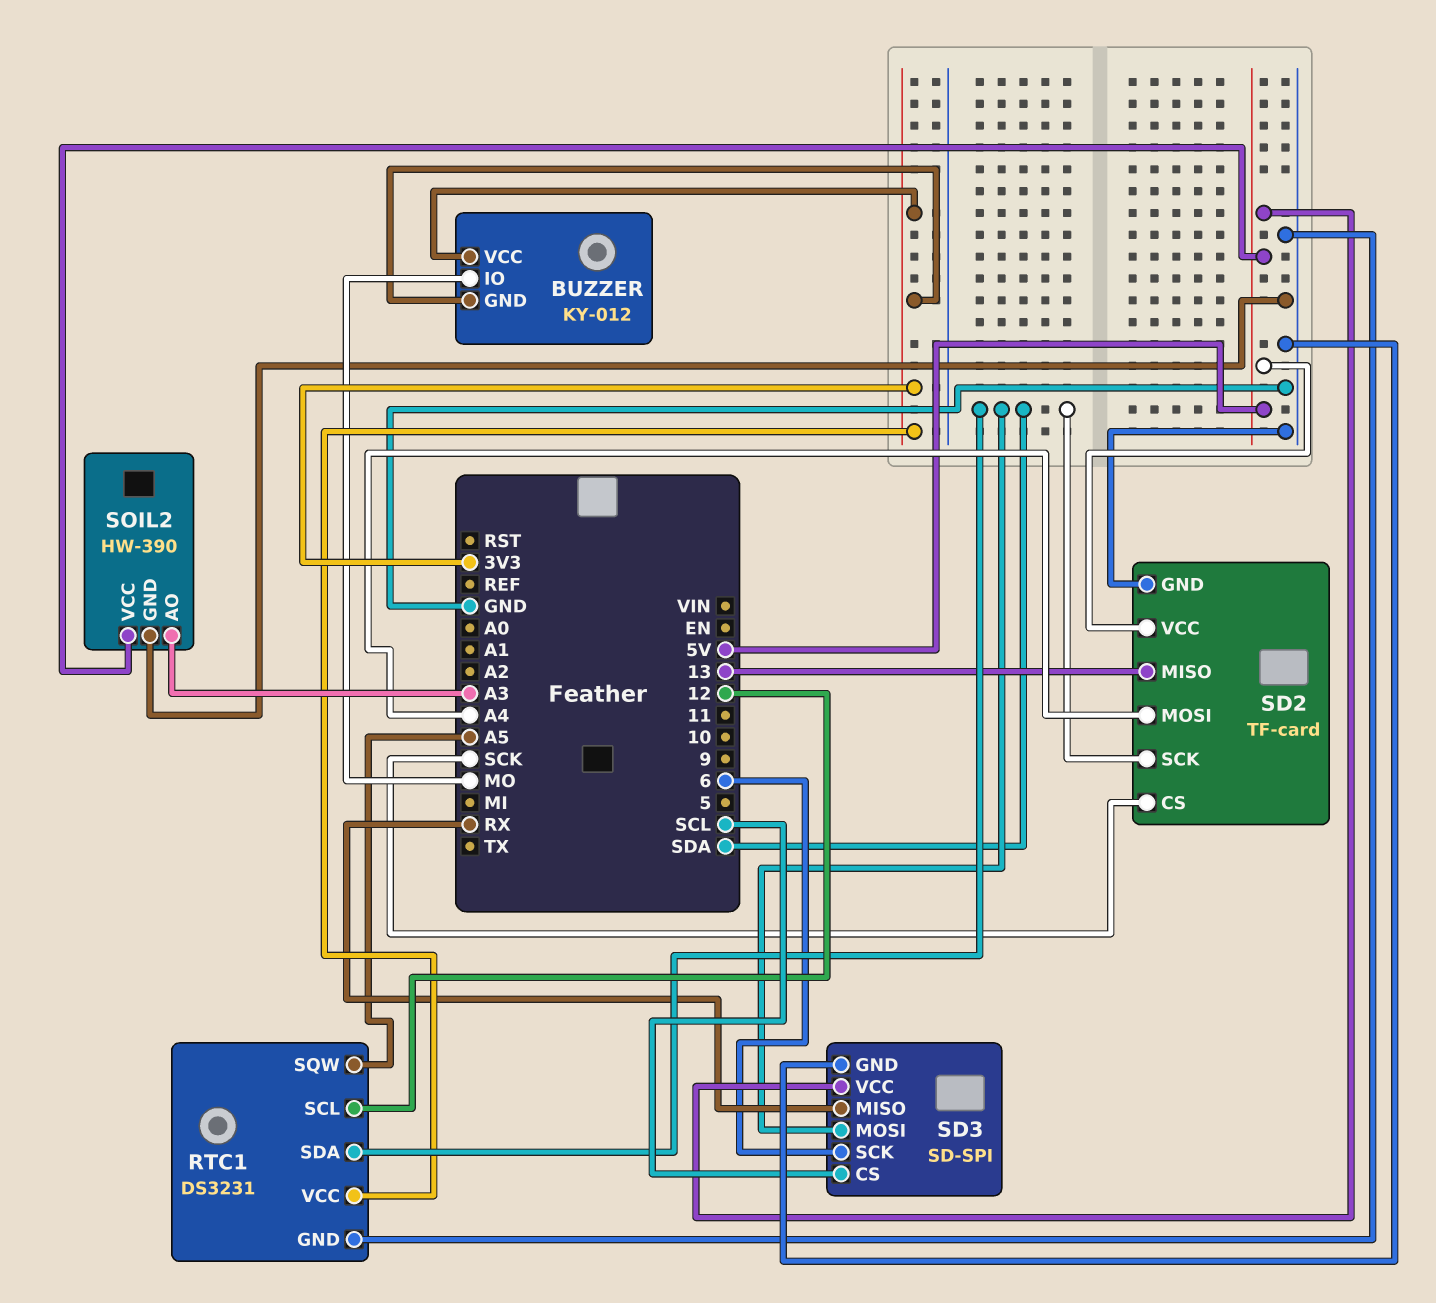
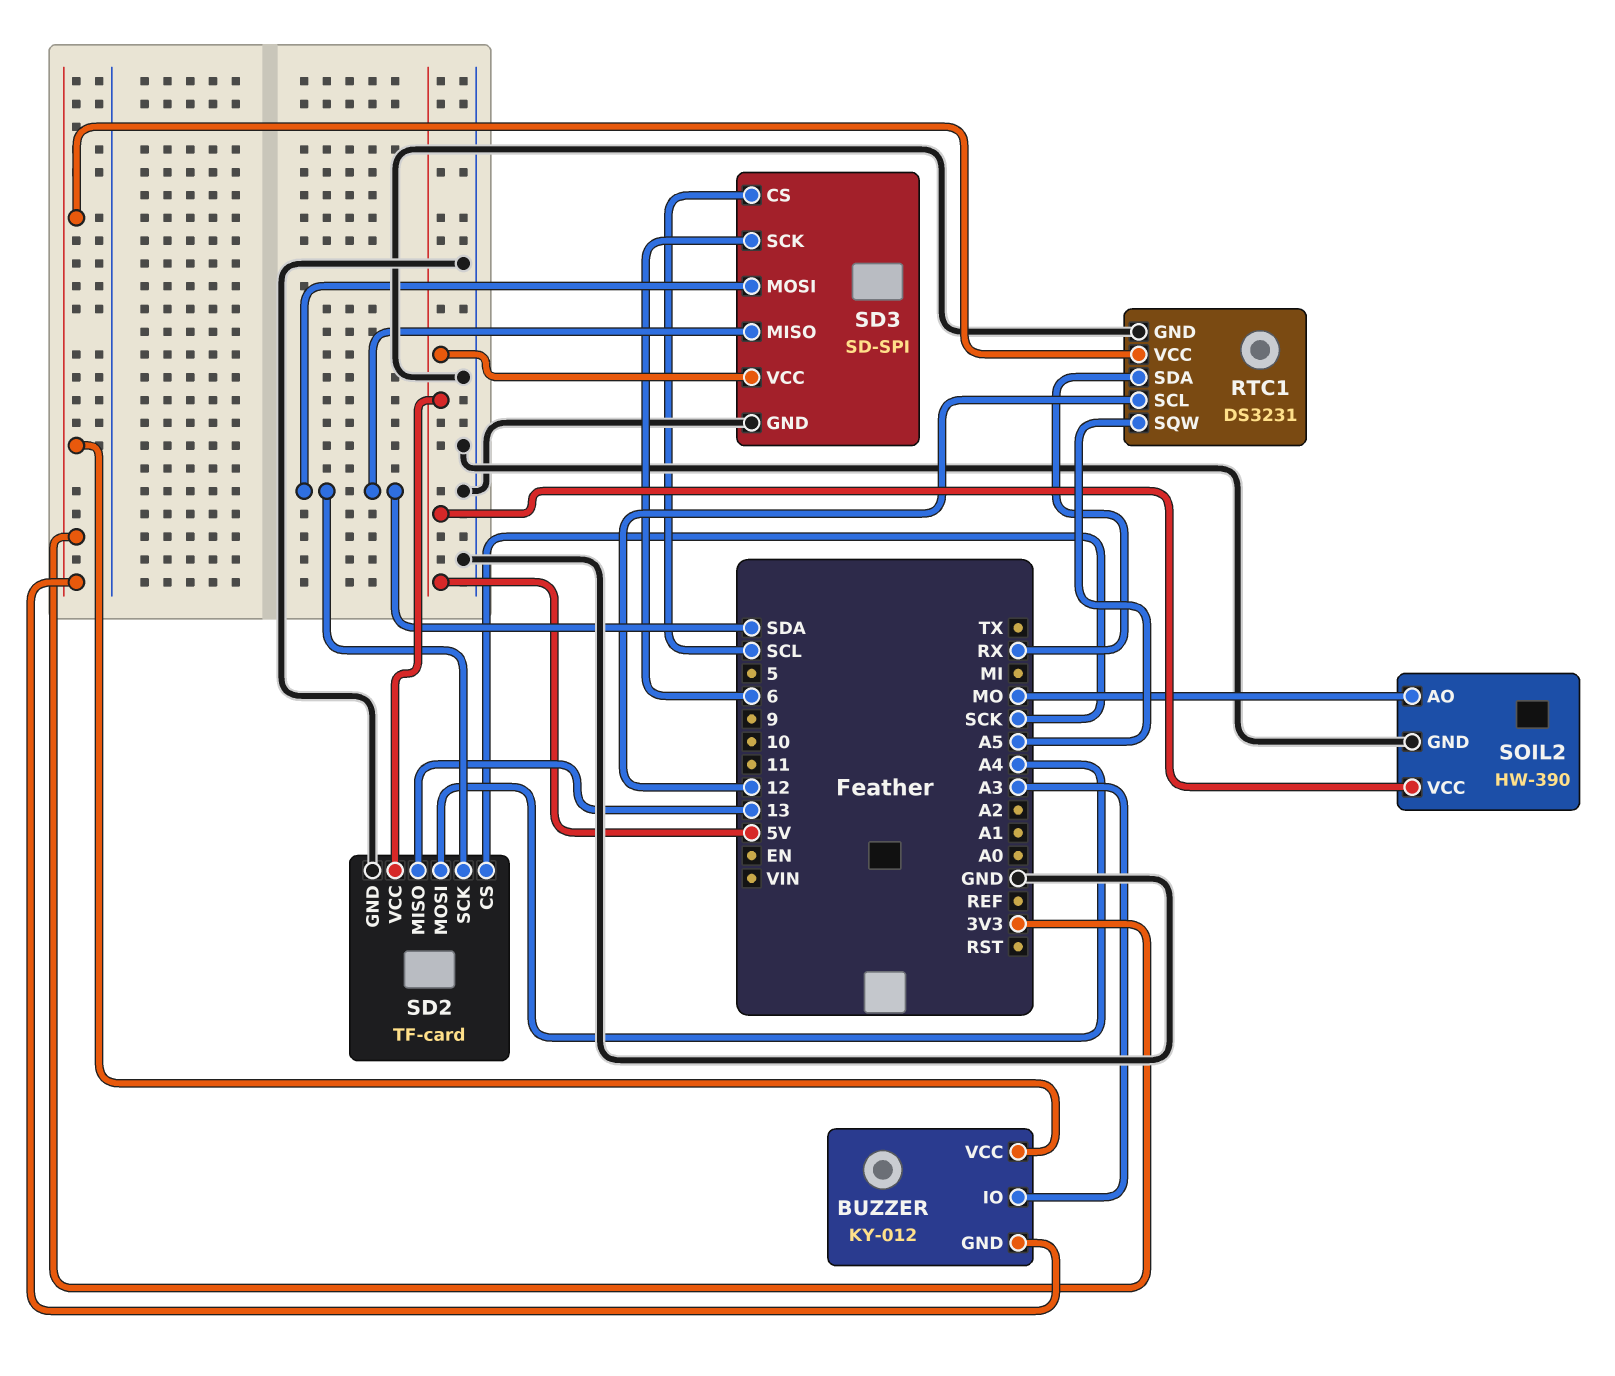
BUZZER pin IO: MO -> A3
RTC1 pin SDA: SDA -> RX
SD3 pin MISO: RX -> SDA
SOIL2 pin AO: A3 -> MO

